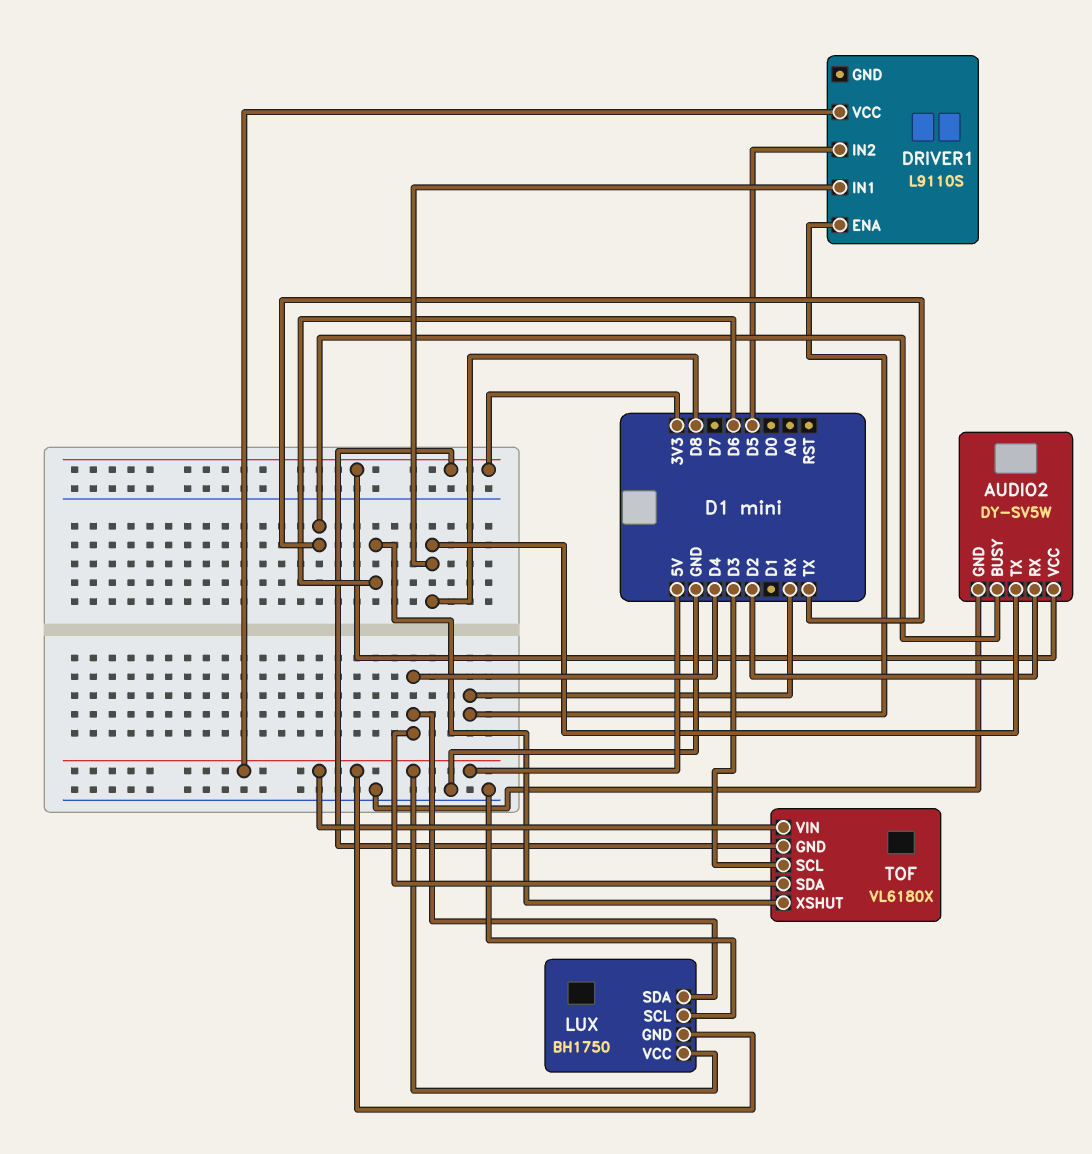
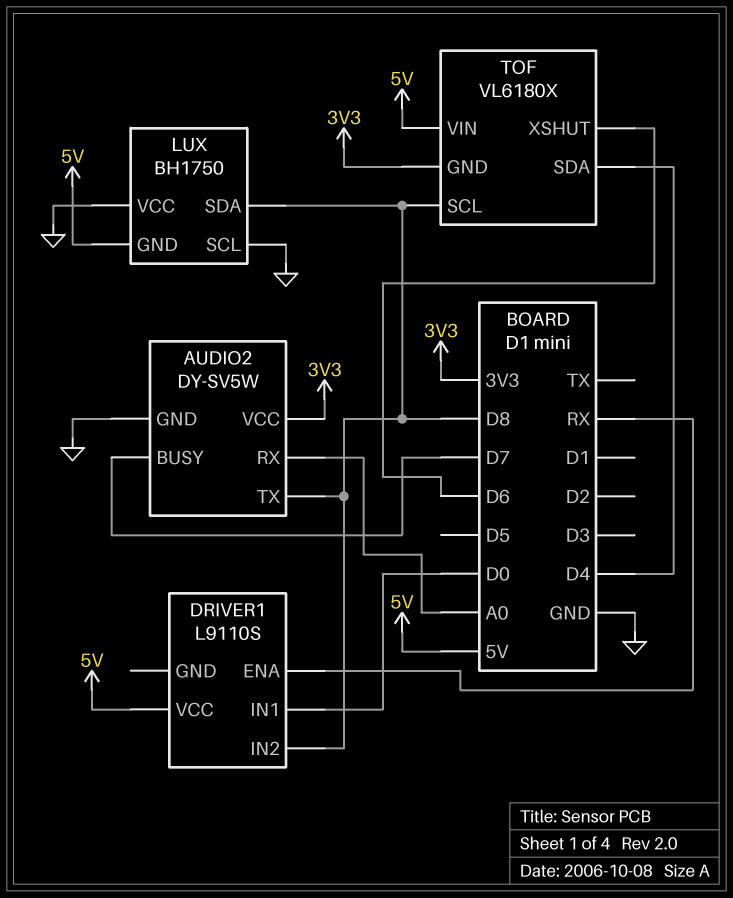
AUDIO2 pin BUSY: TX -> D7
AUDIO2 pin RX: D2 -> A0
DRIVER1 pin IN1: D8 -> D0
DRIVER1 pin IN2: D5 -> D8
LUX pin SDA: D4 -> D8
LUX pin VCC: 5V -> GND
TOF pin SCL: D3 -> D8

